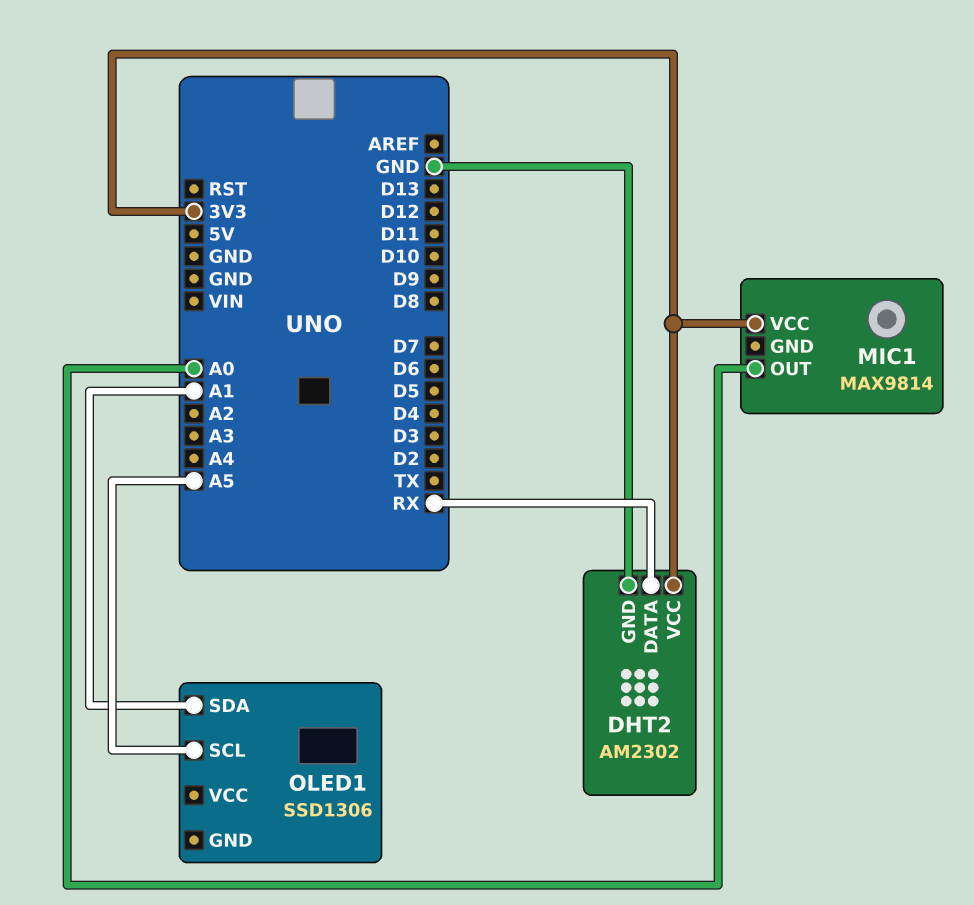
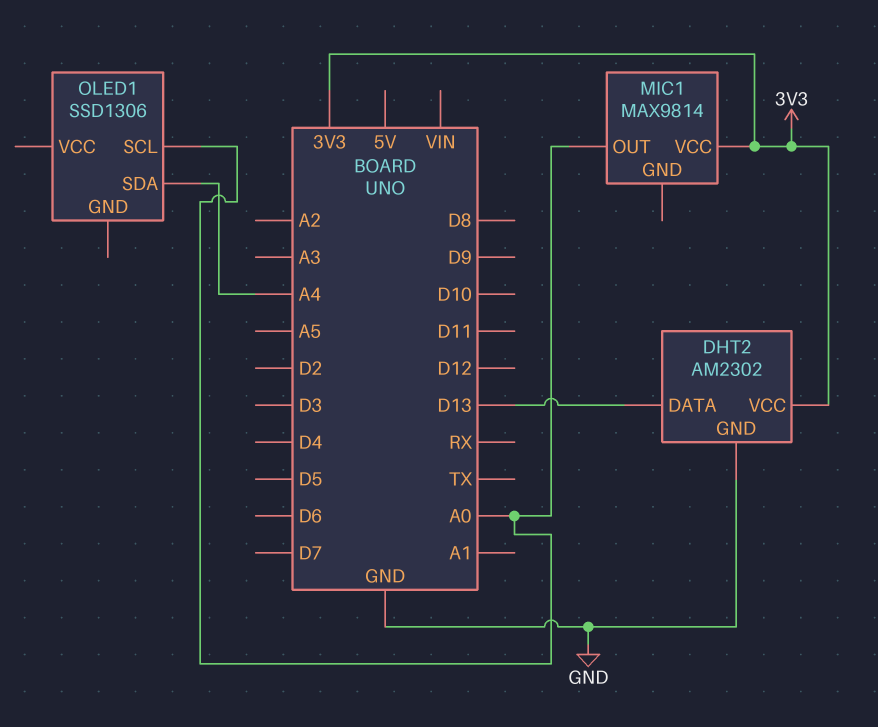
DHT2 pin DATA: RX -> D13
OLED1 pin SCL: A5 -> A0
OLED1 pin SDA: A1 -> A4

